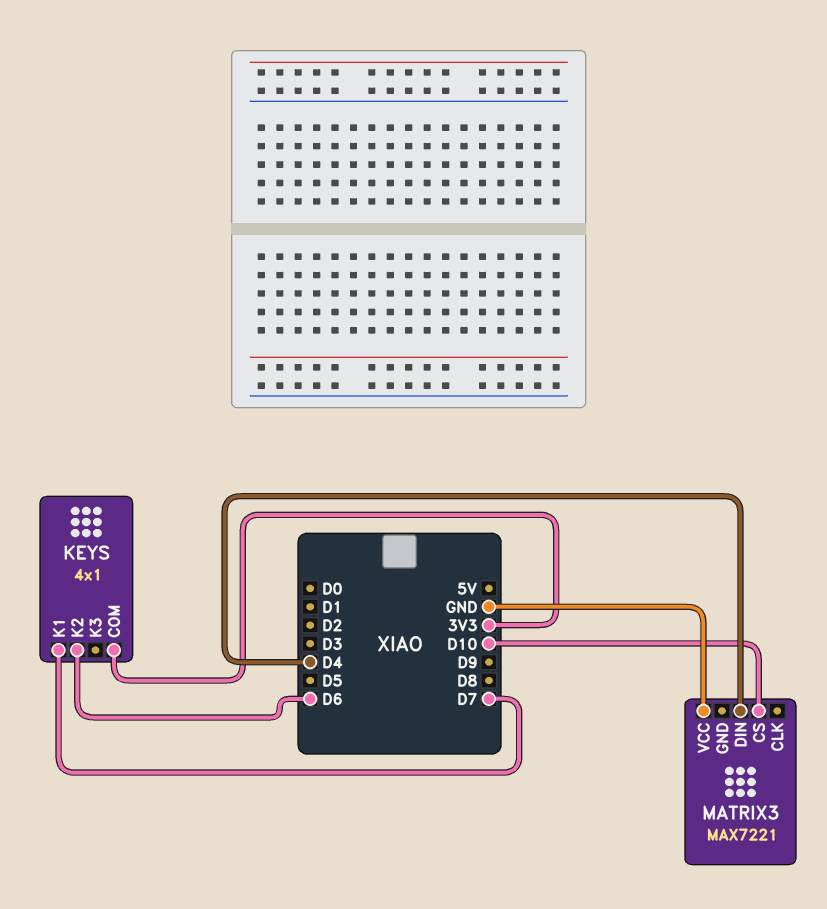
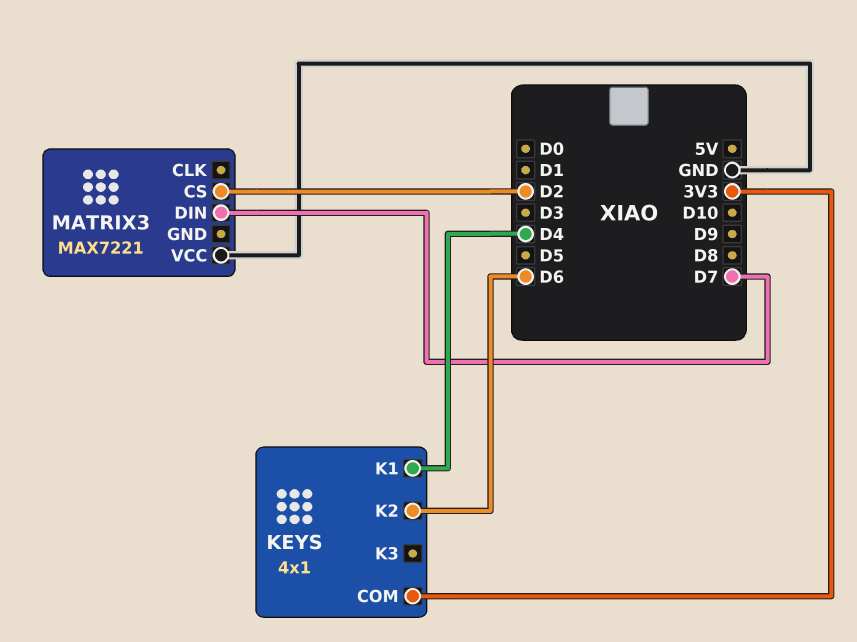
KEYS pin K1: D7 -> D4
MATRIX3 pin CS: D10 -> D2
MATRIX3 pin DIN: D4 -> D7

